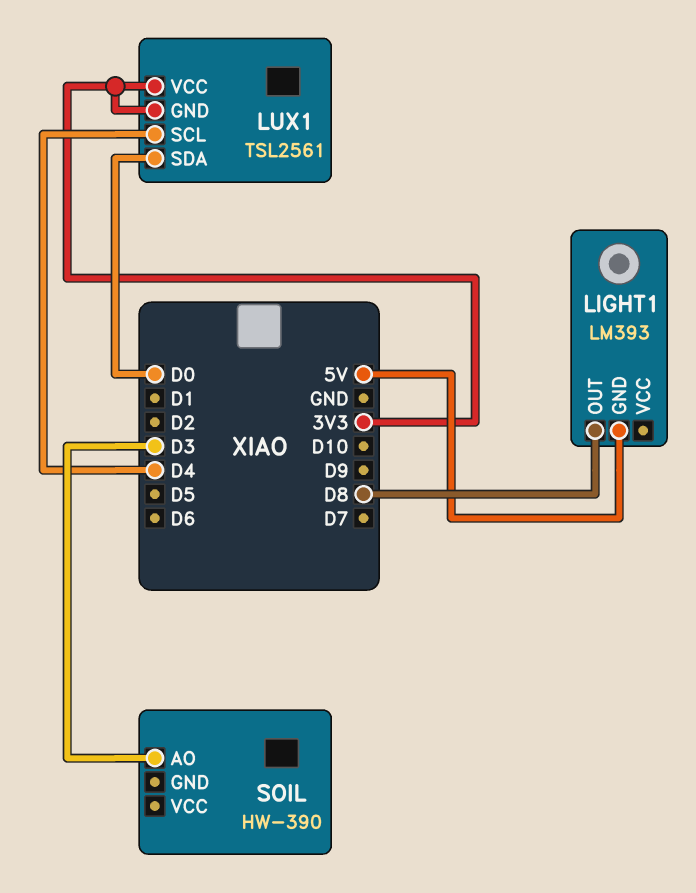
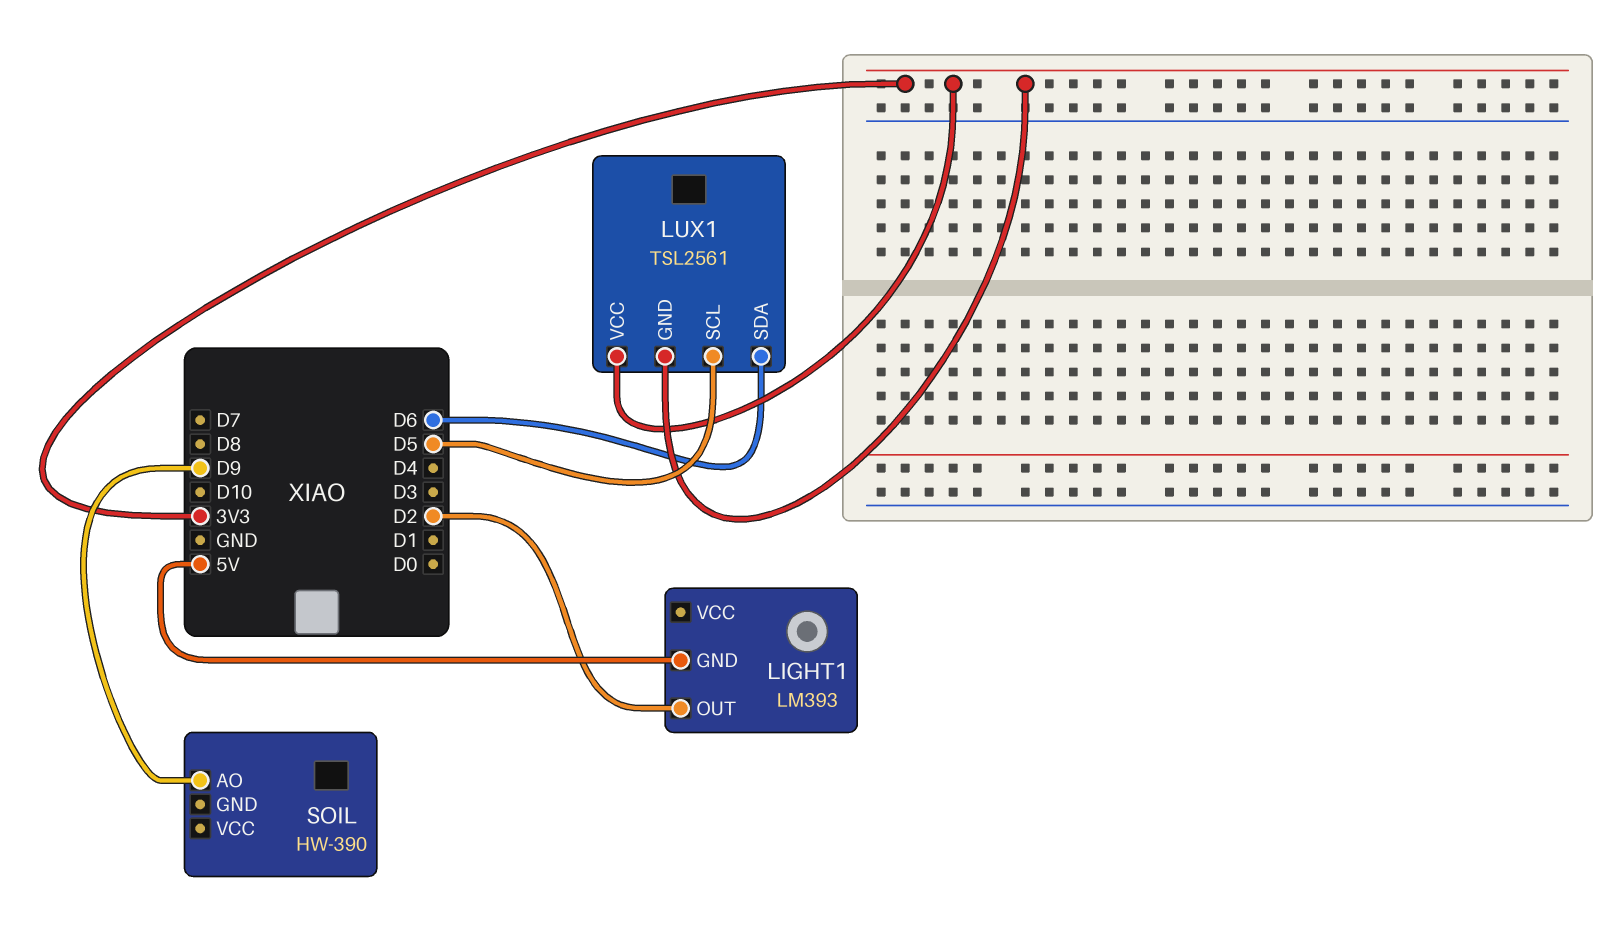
LIGHT1 pin OUT: D8 -> D2
LUX1 pin SCL: D4 -> D5
LUX1 pin SDA: D0 -> D6
SOIL pin AO: D3 -> D9

